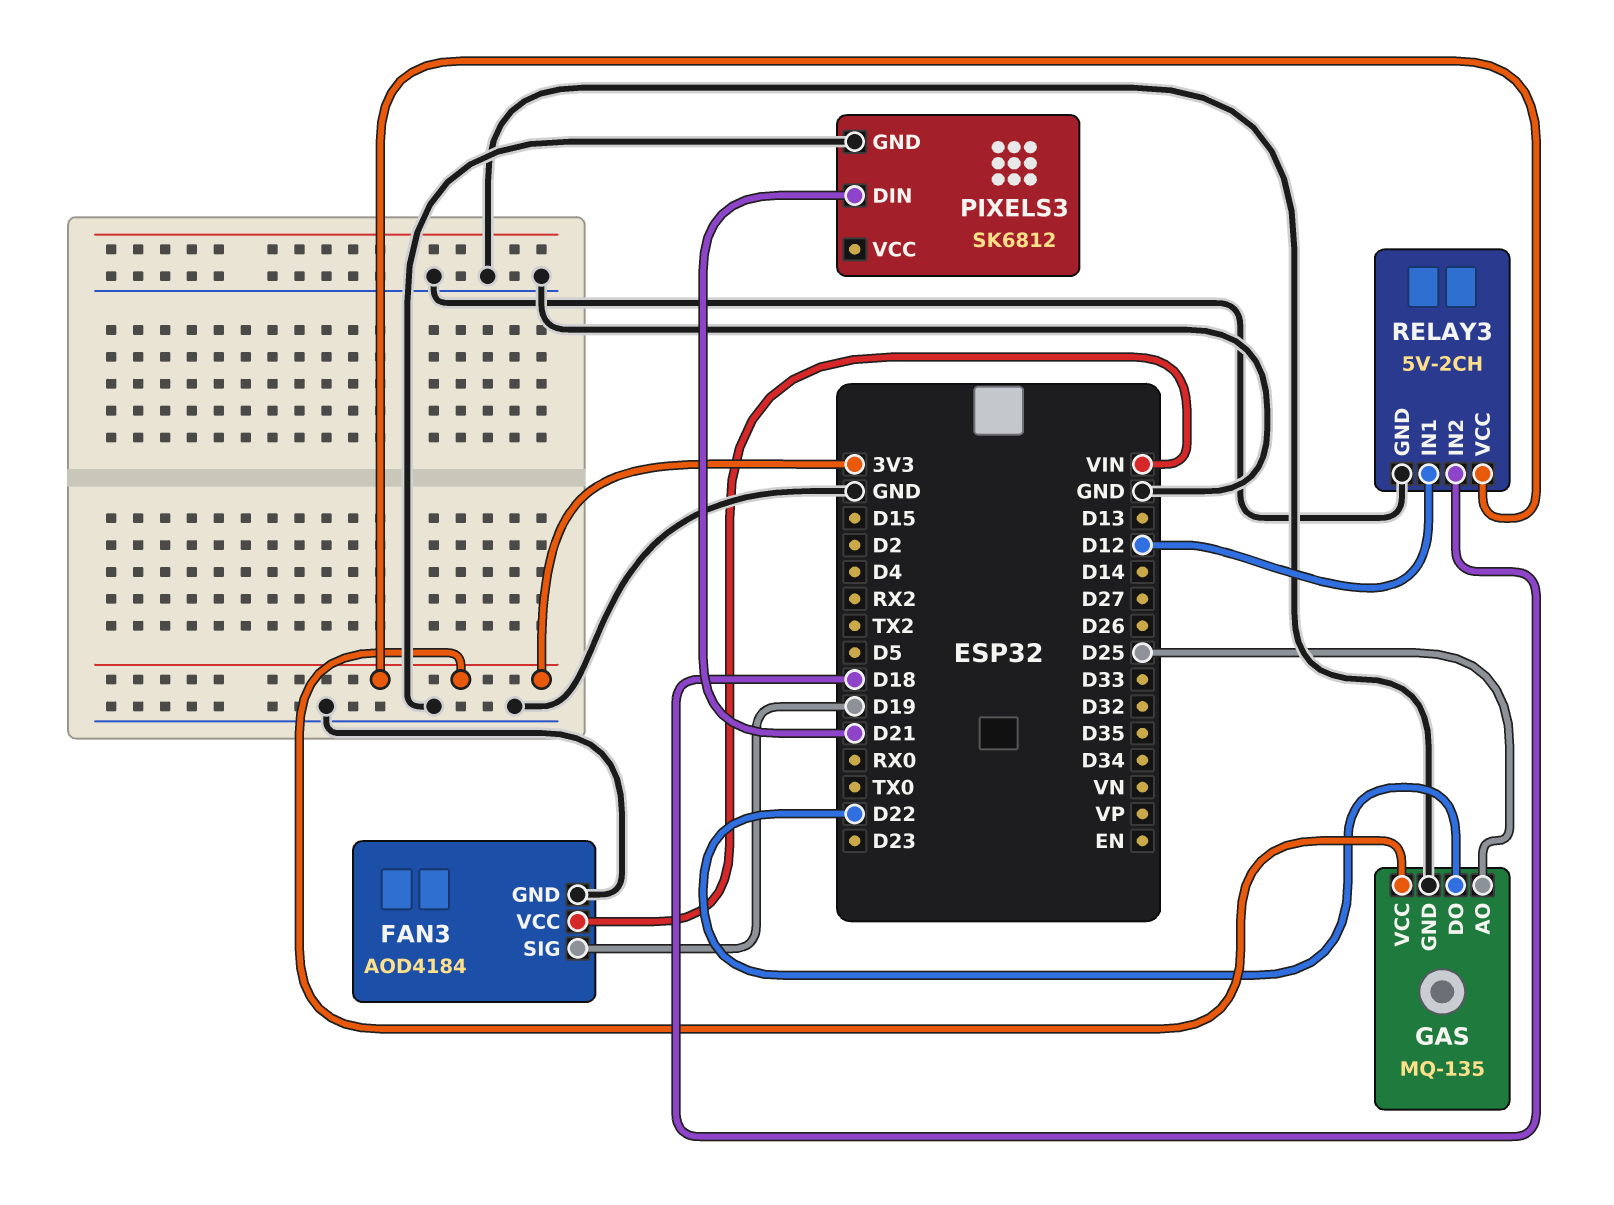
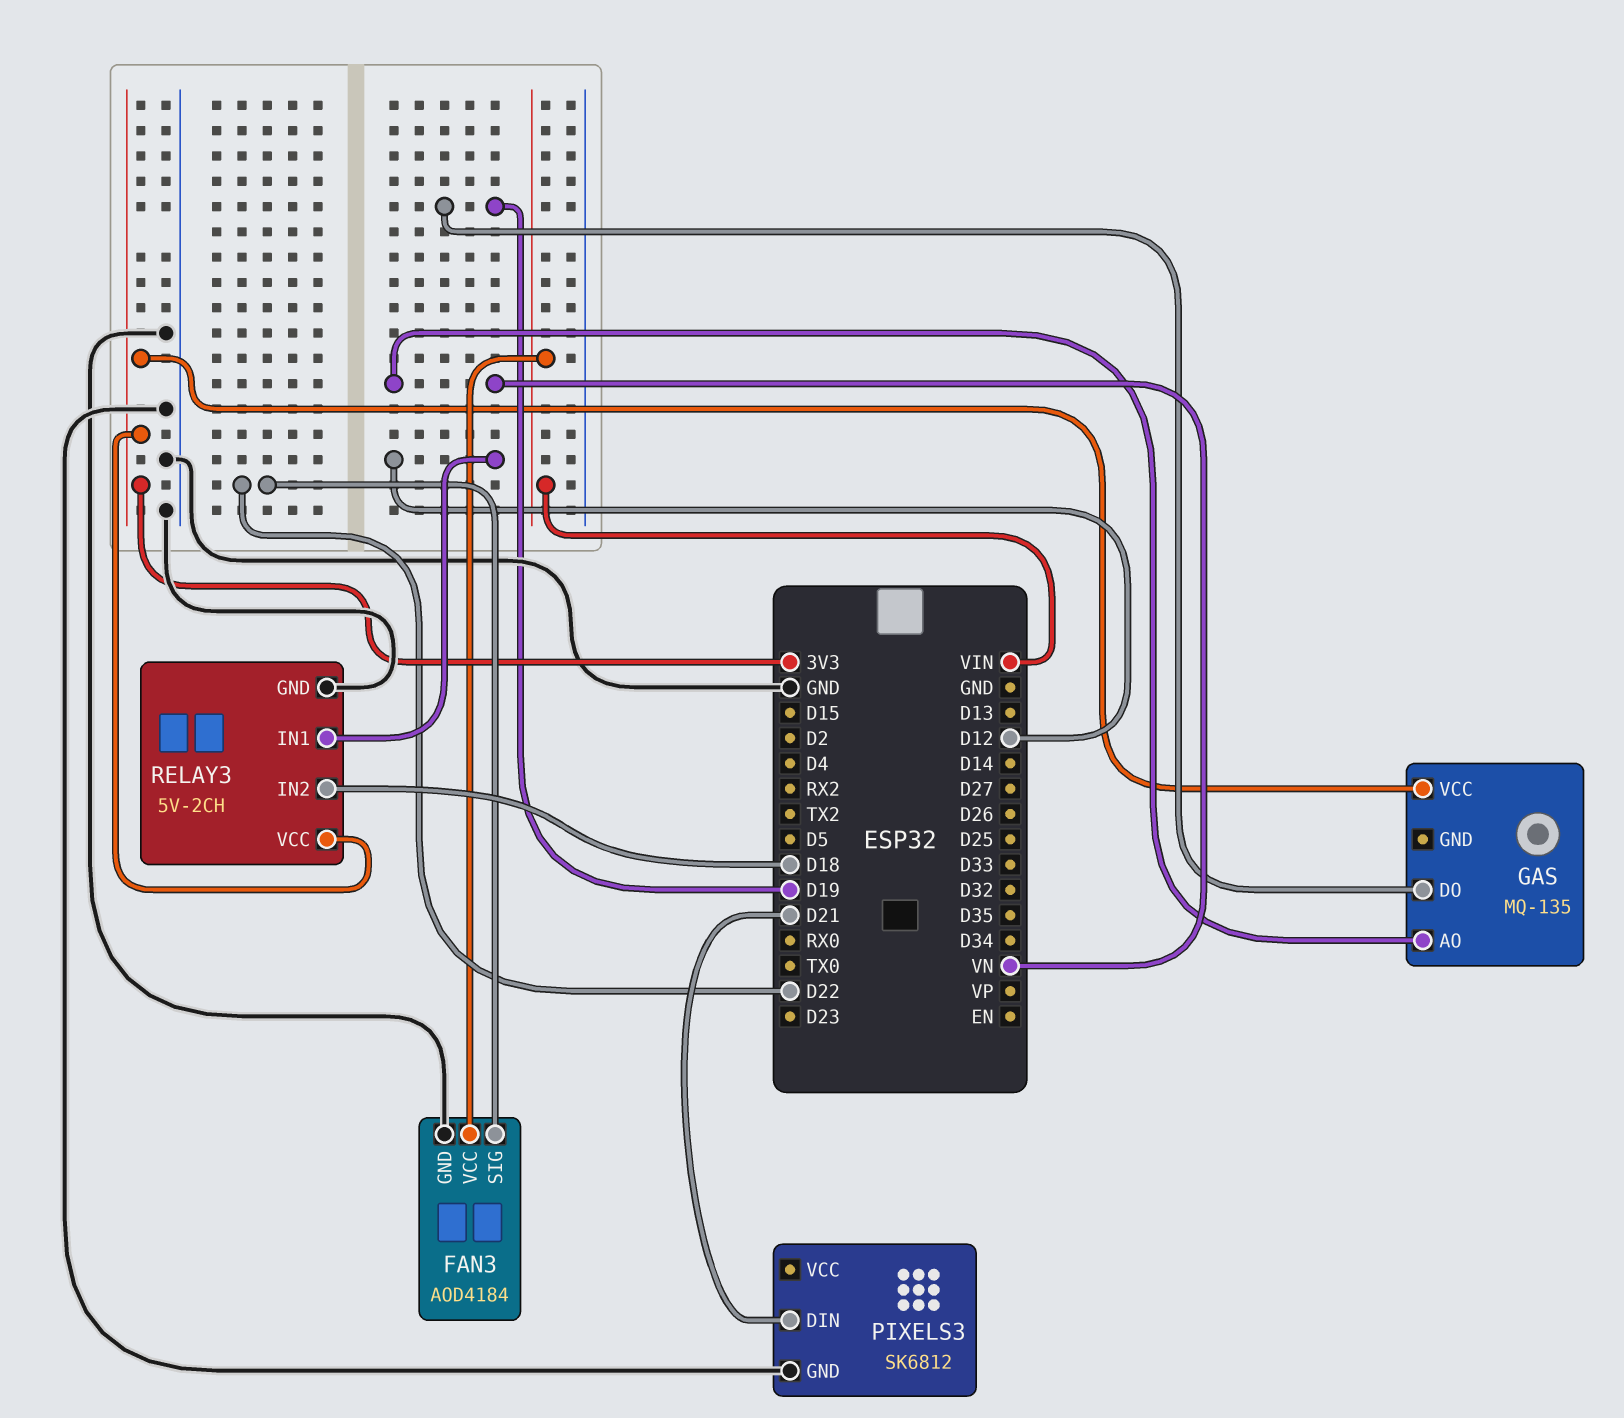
FAN3 pin SIG: D19 -> D22
GAS pin AO: D25 -> VN
GAS pin DO: D22 -> D19
GAS pin GND: GND -> none

